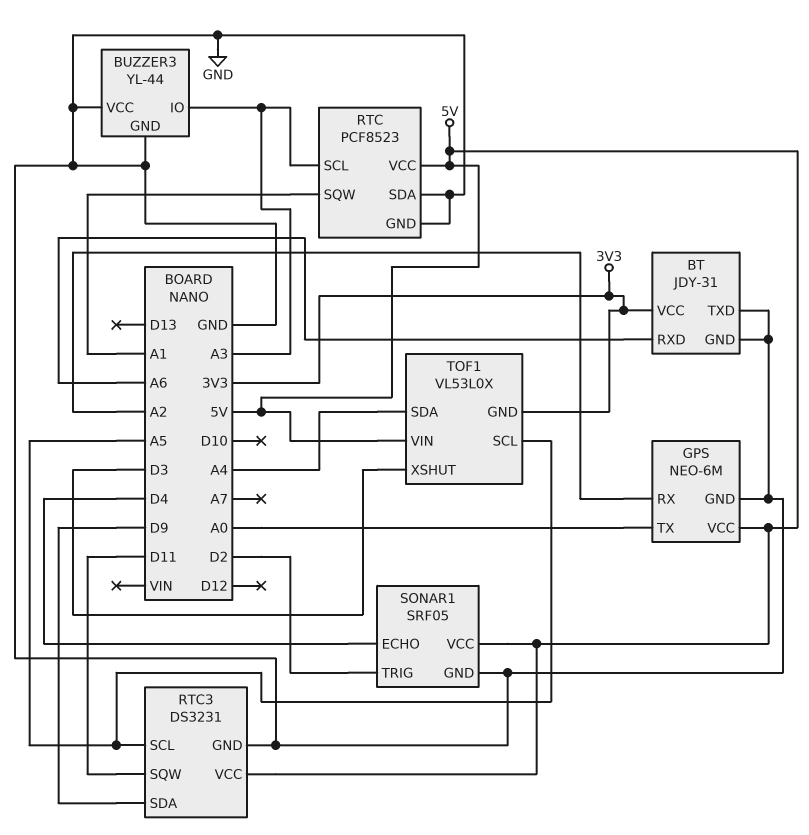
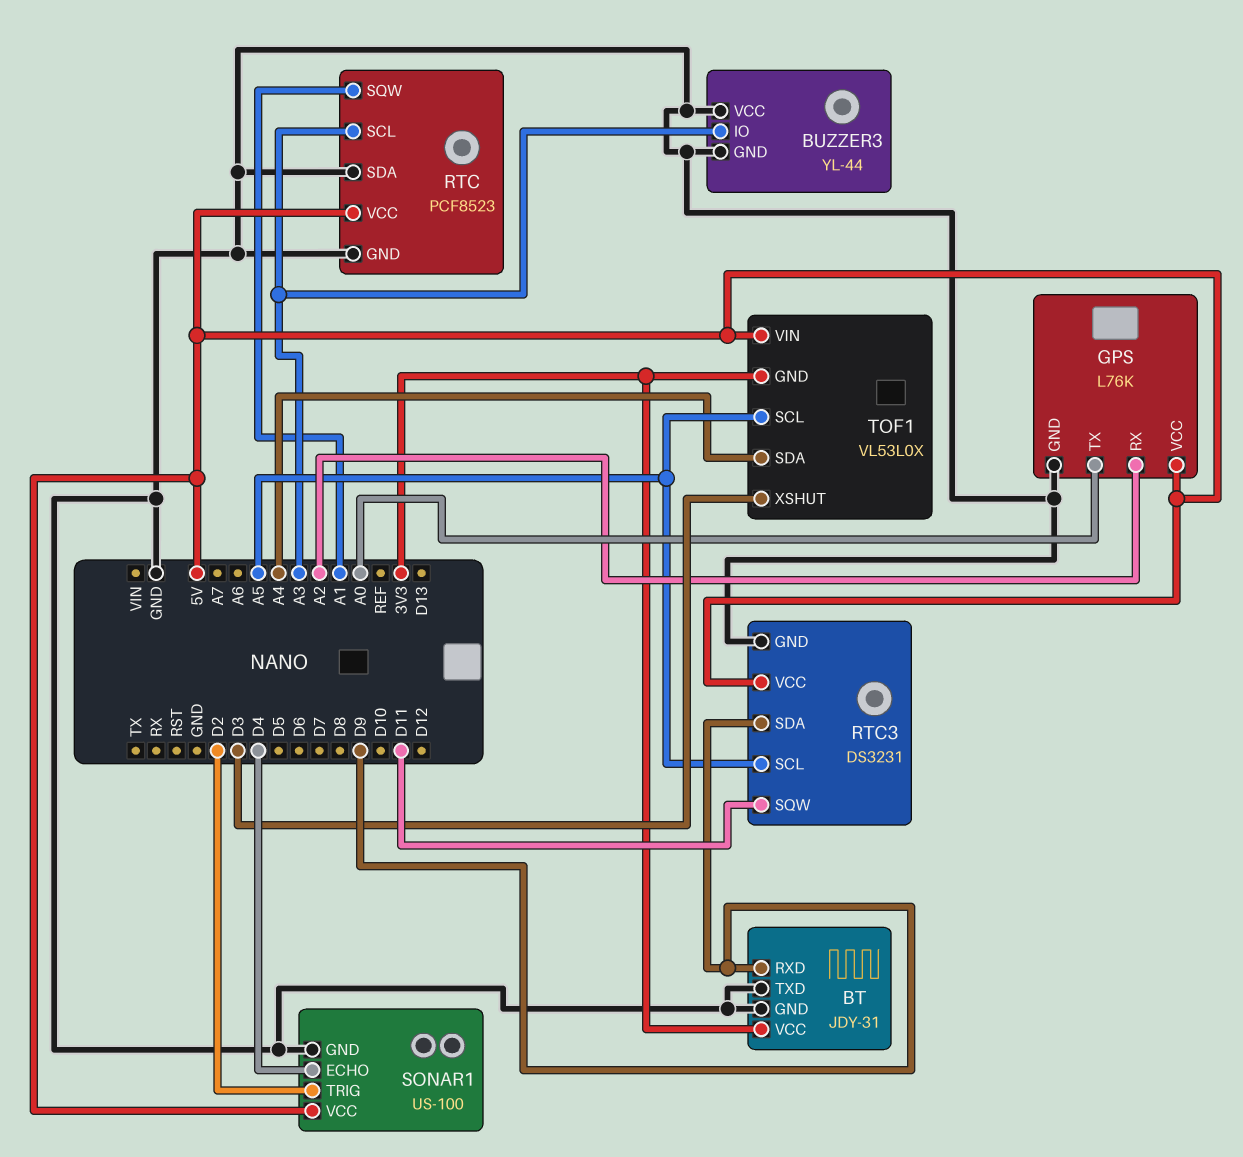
BT pin RXD: A6 -> D9
GPS: NEO-6M -> L76K
SONAR1: SRF05 -> US-100

